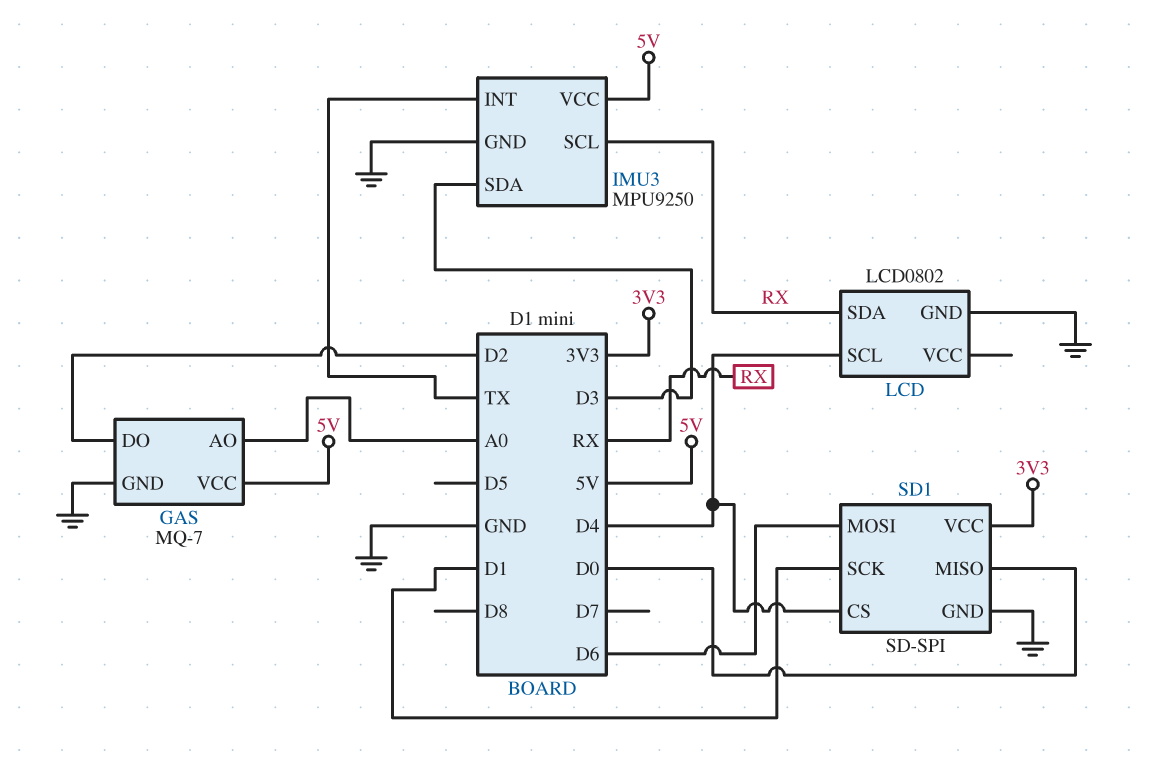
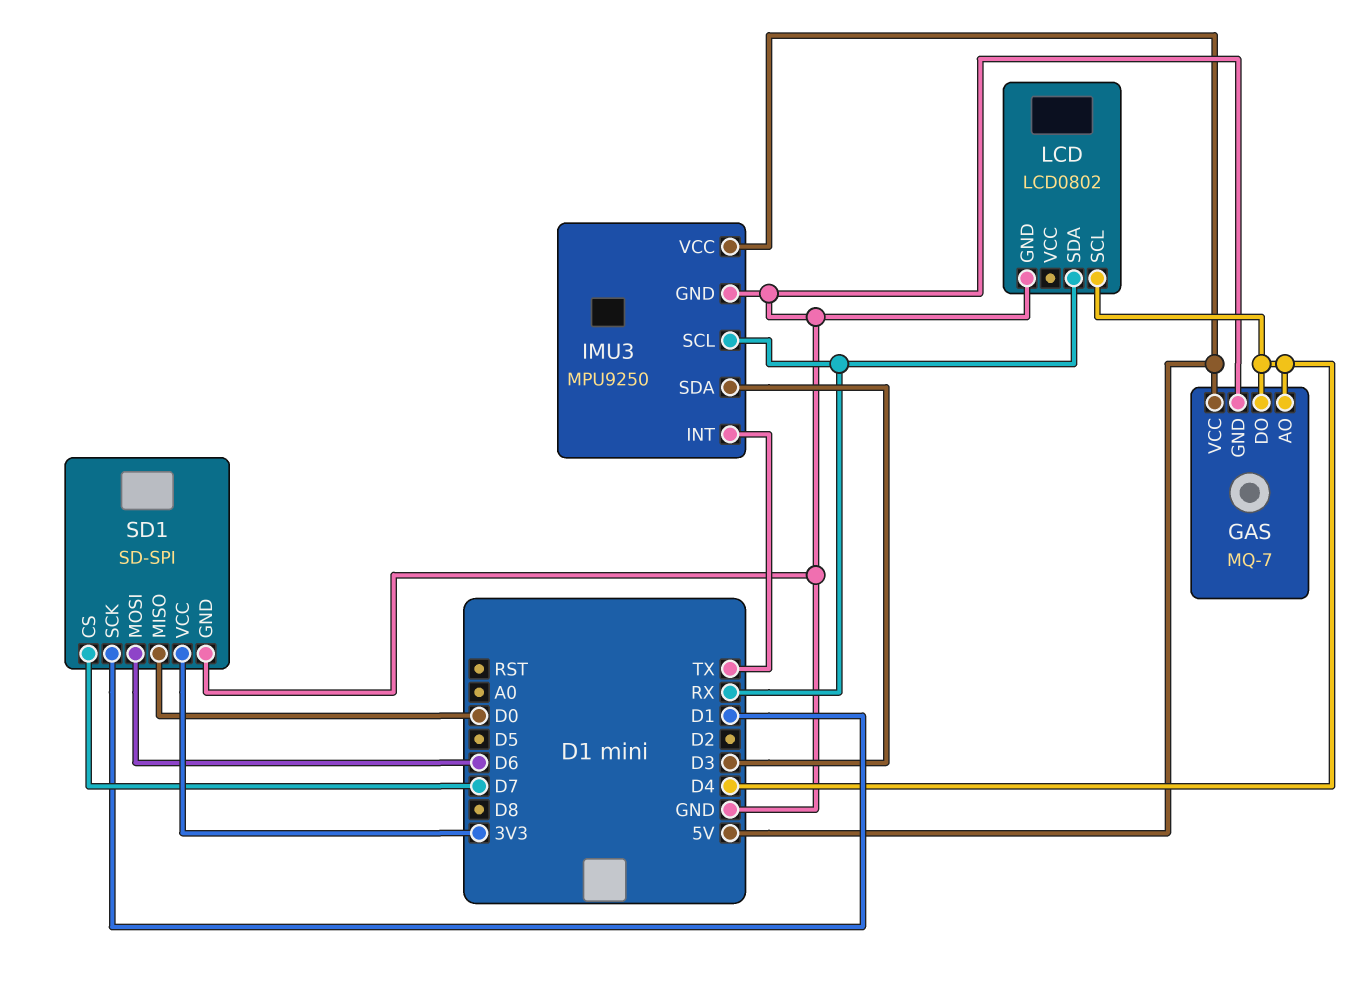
GAS pin AO: A0 -> D4
GAS pin DO: D2 -> D4
SD1 pin CS: D4 -> D7

